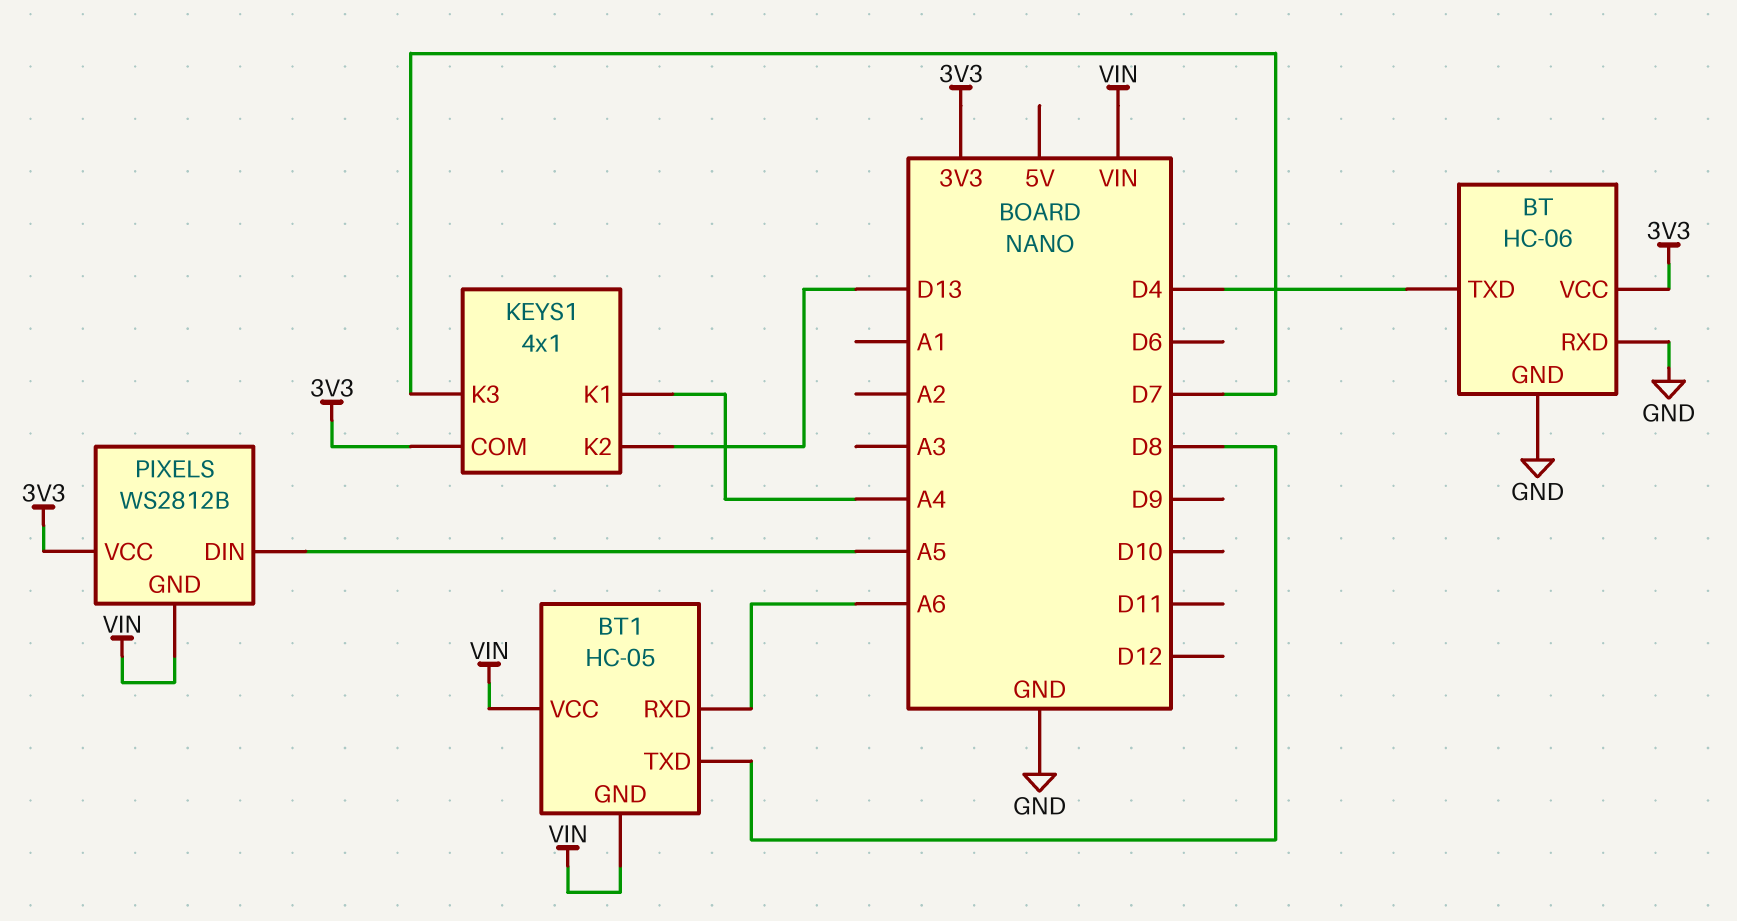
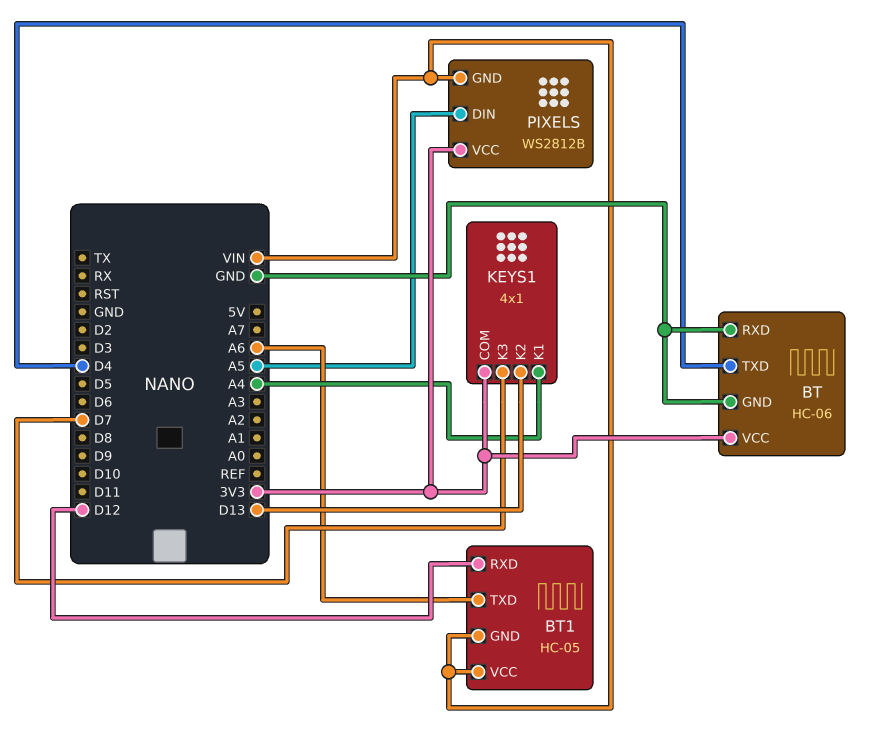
BT1 pin RXD: A6 -> D12
BT1 pin TXD: D8 -> A6

